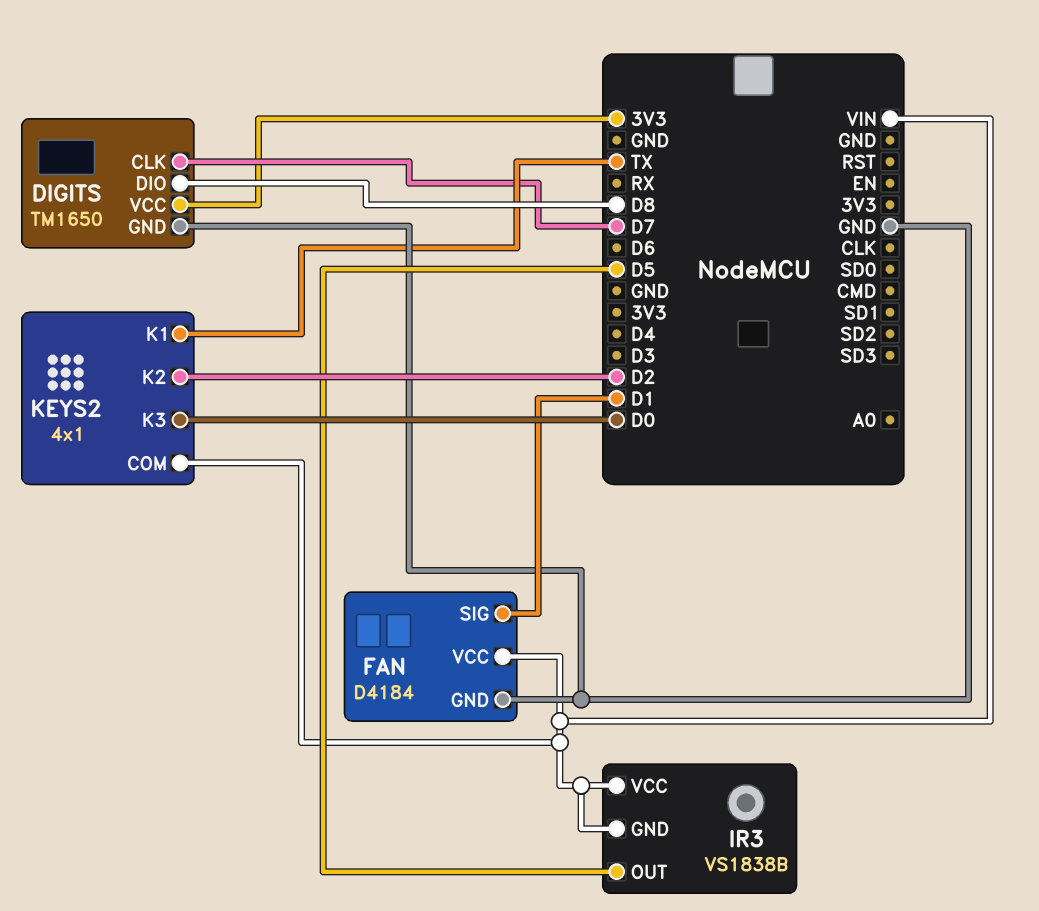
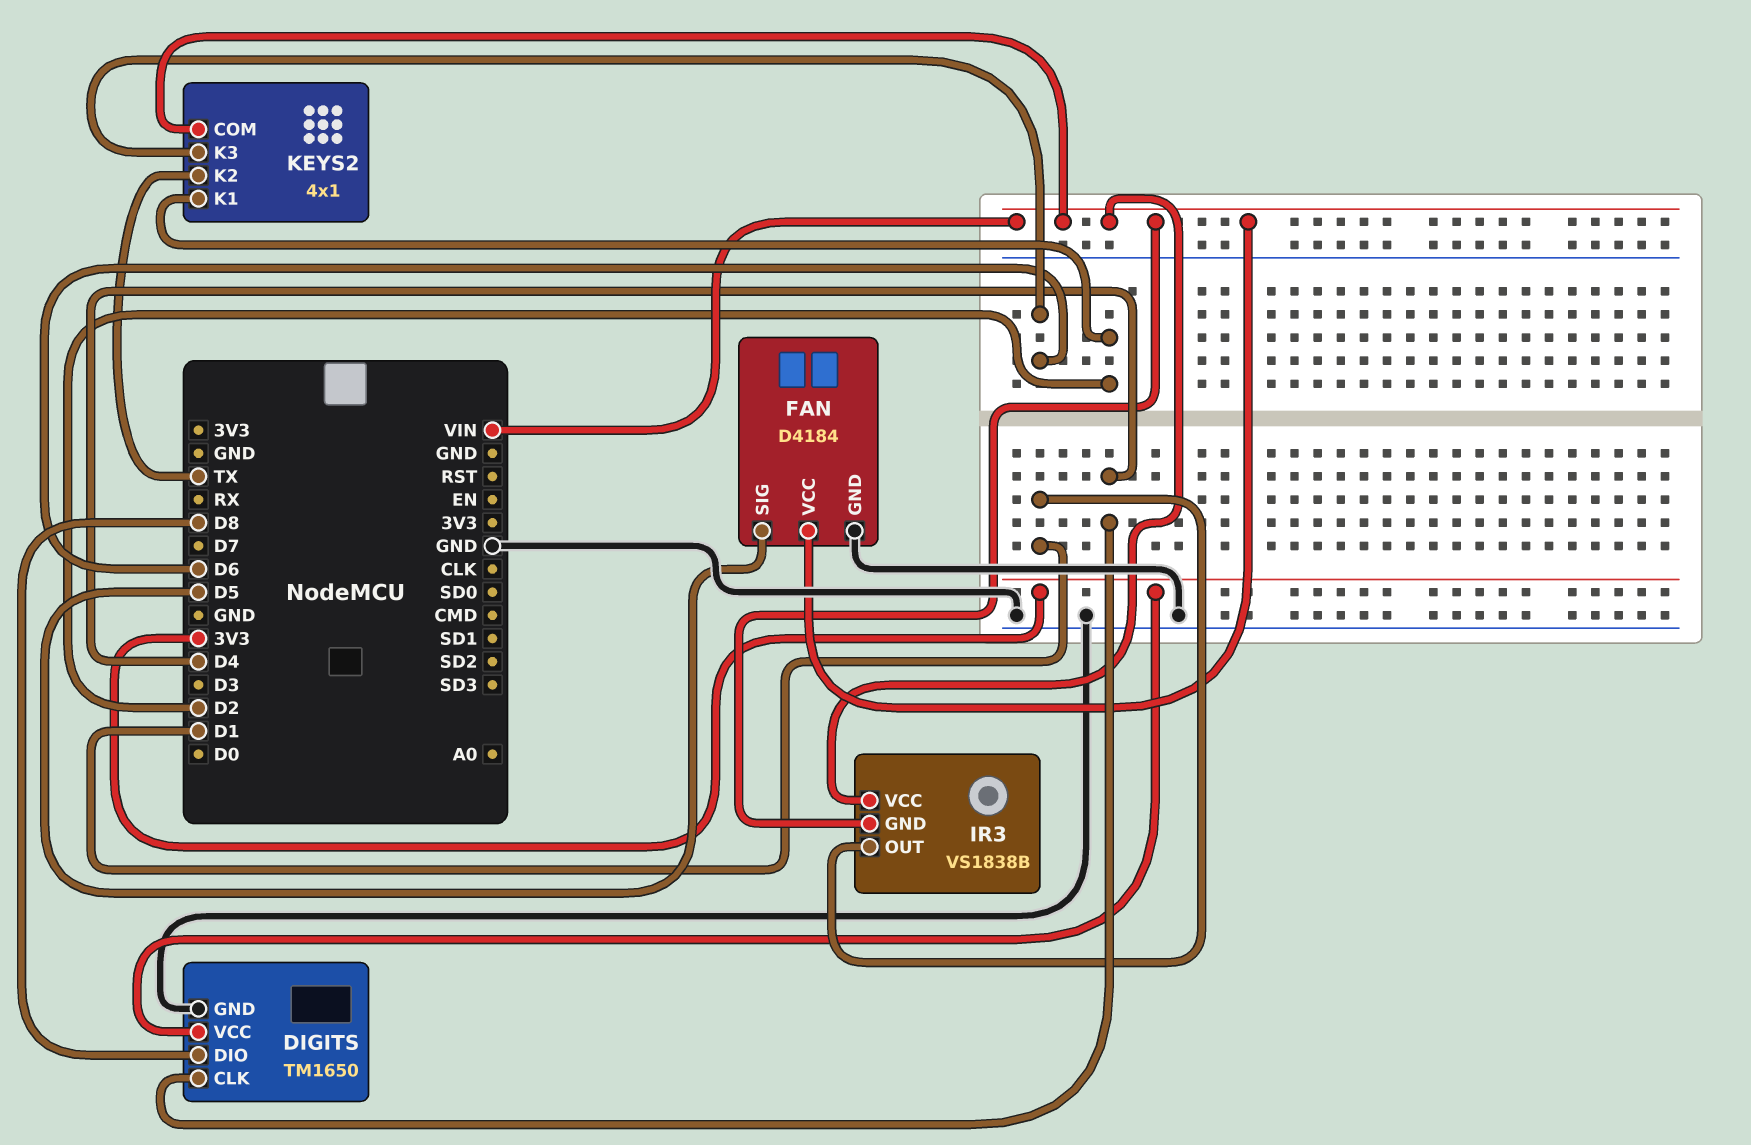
DIGITS pin CLK: D7 -> D4
FAN pin SIG: D1 -> D5
IR3 pin OUT: D5 -> D1
KEYS2 pin K1: TX -> D2
KEYS2 pin K2: D2 -> TX
KEYS2 pin K3: D0 -> D6

